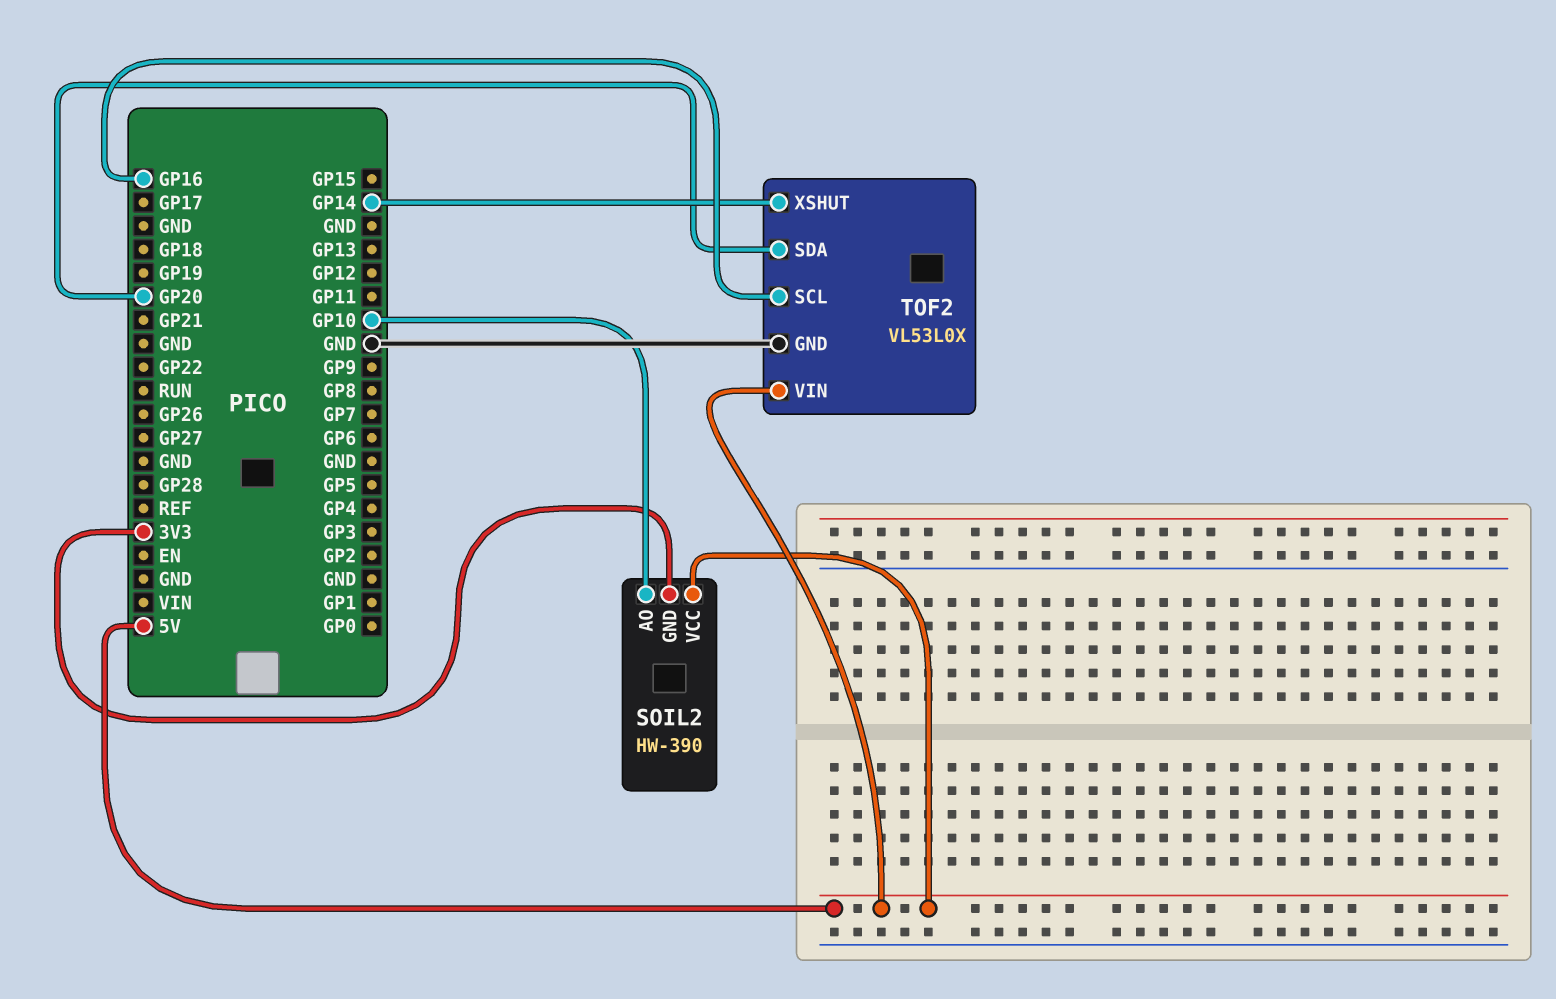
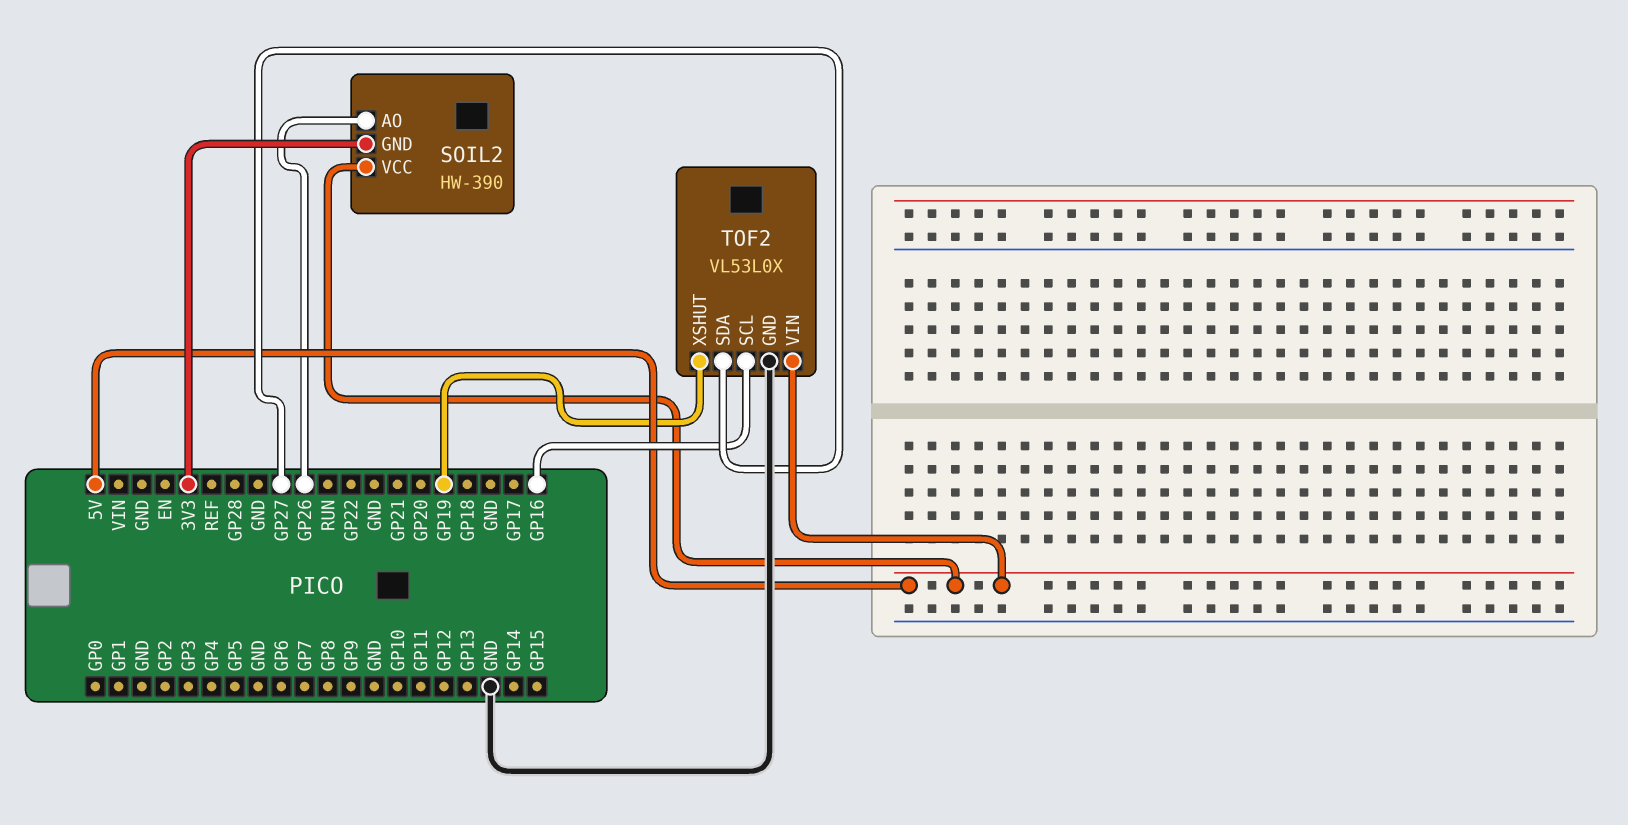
SOIL2 pin AO: GP10 -> GP26
TOF2 pin SDA: GP20 -> GP27
TOF2 pin XSHUT: GP14 -> GP19

